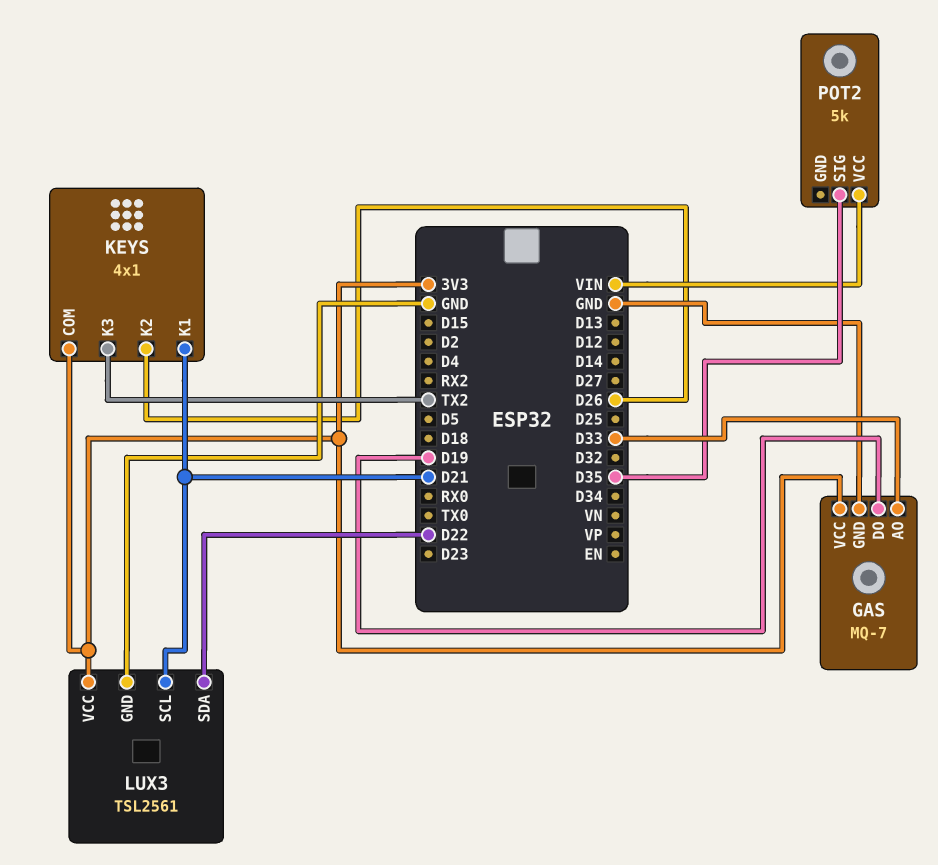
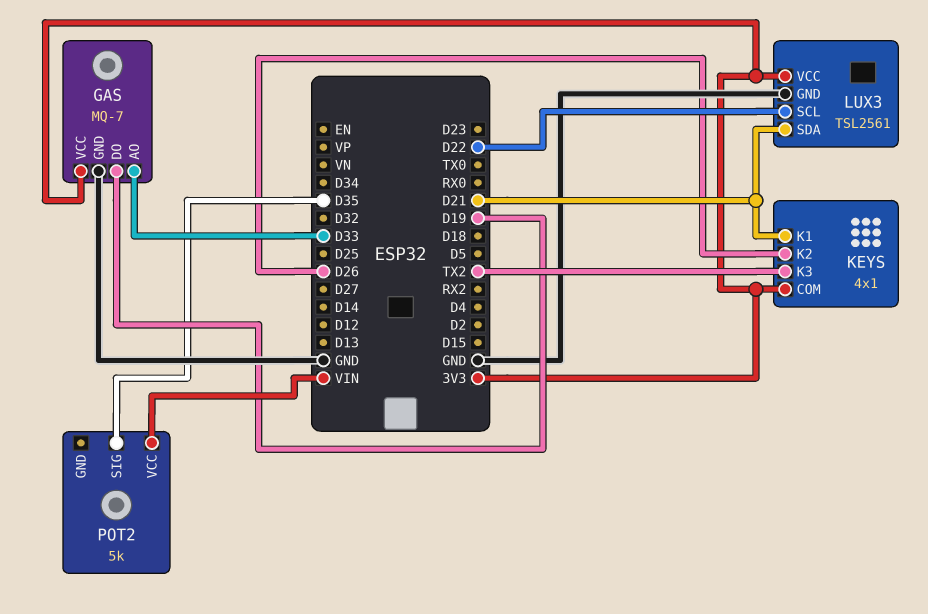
LUX3 pin SCL: D21 -> D22
LUX3 pin SDA: D22 -> D21

